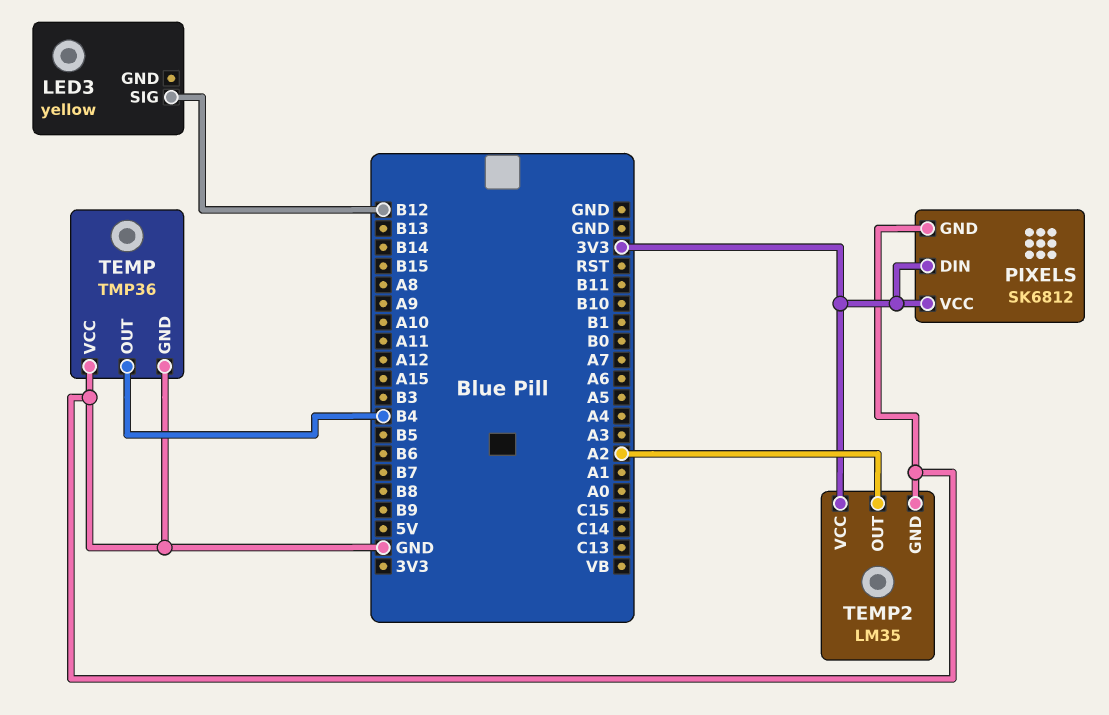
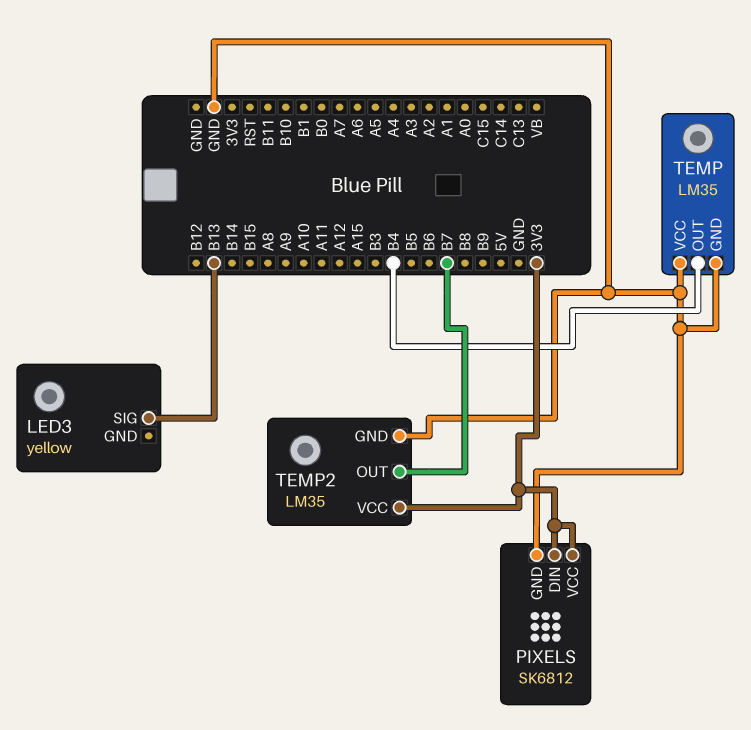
LED3 pin SIG: B12 -> B13
TEMP: TMP36 -> LM35
TEMP2 pin OUT: A2 -> B7

